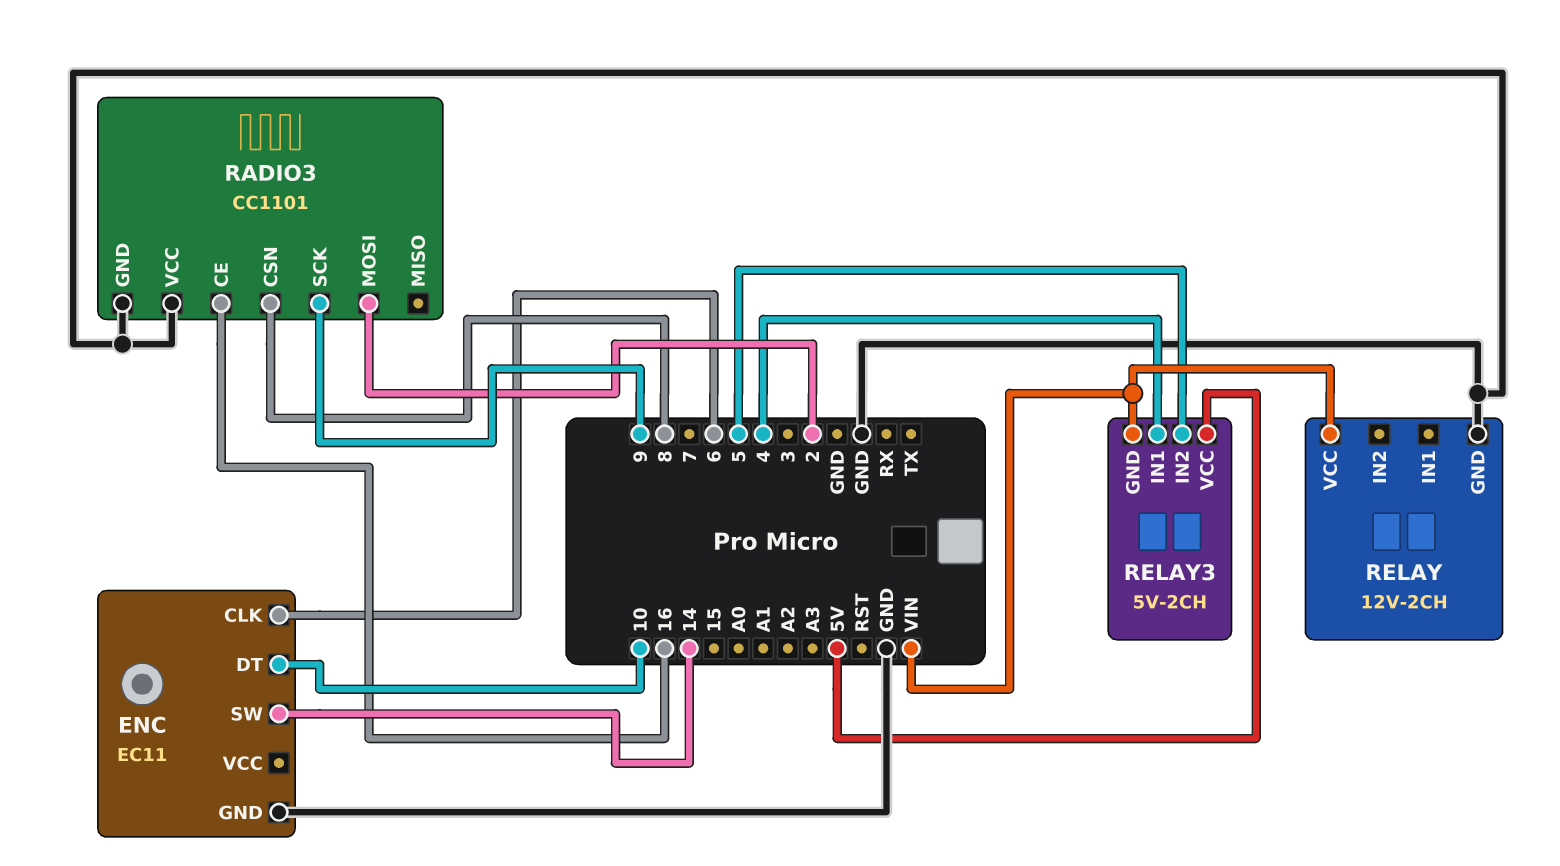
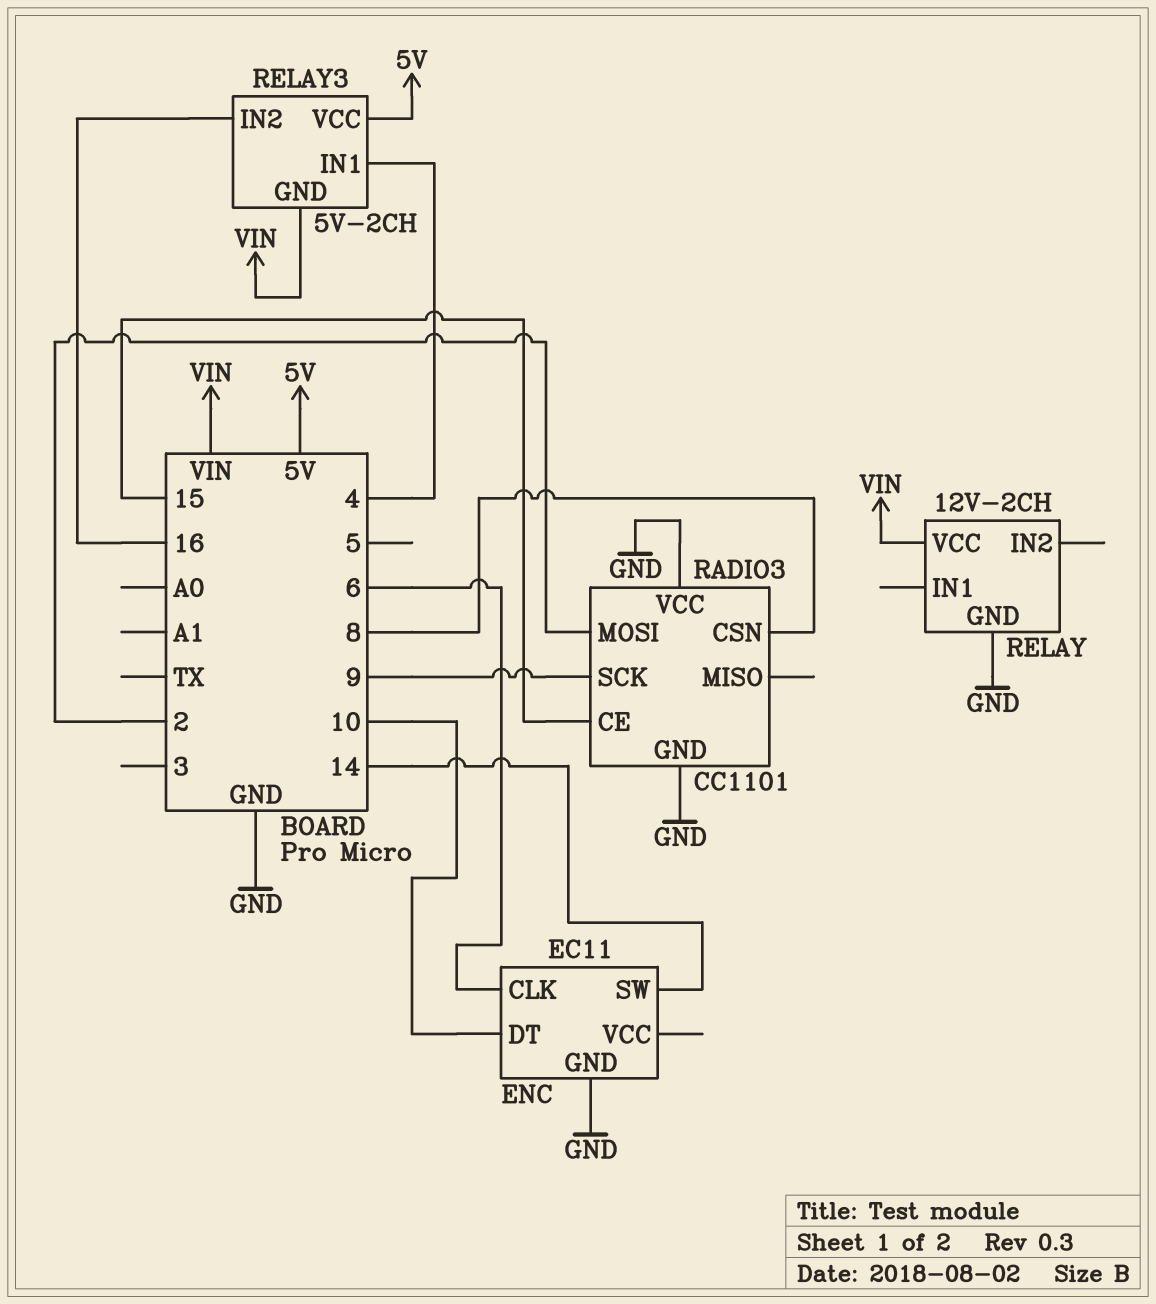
RADIO3 pin CE: 16 -> 15
RELAY3 pin IN2: 5 -> 16

